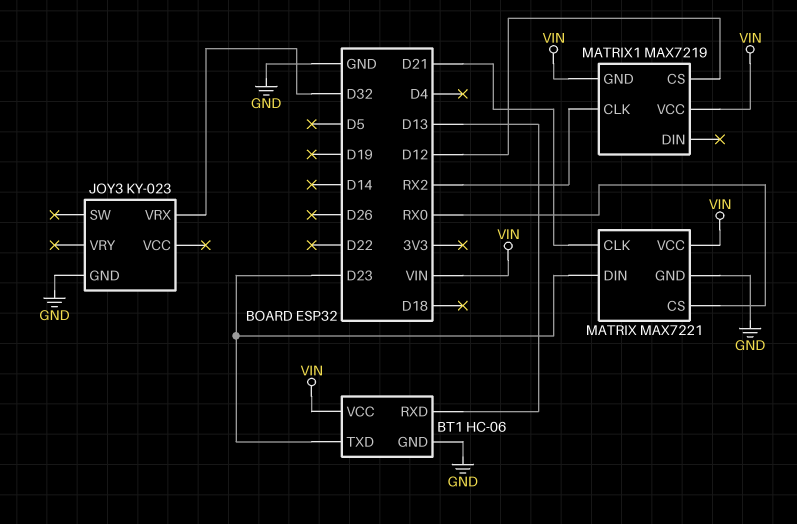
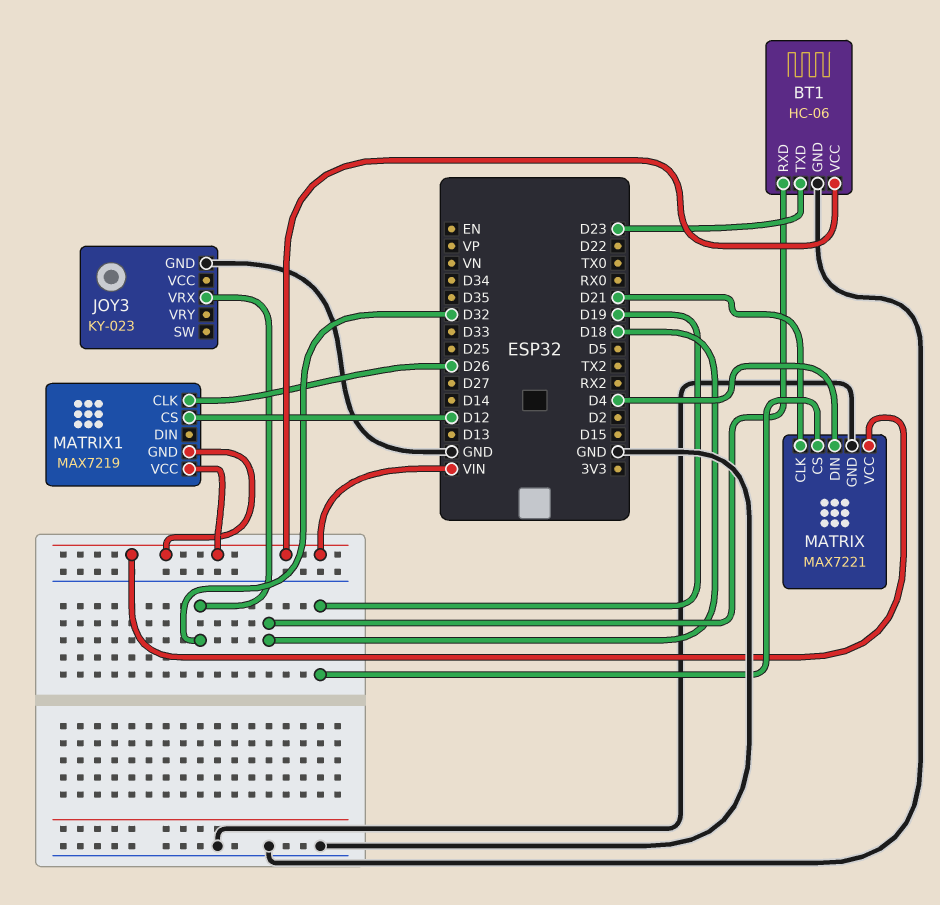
BT1 pin RXD: D13 -> D18
MATRIX pin CS: RX0 -> D19
MATRIX pin DIN: D23 -> D4
MATRIX1 pin CLK: RX2 -> D26

